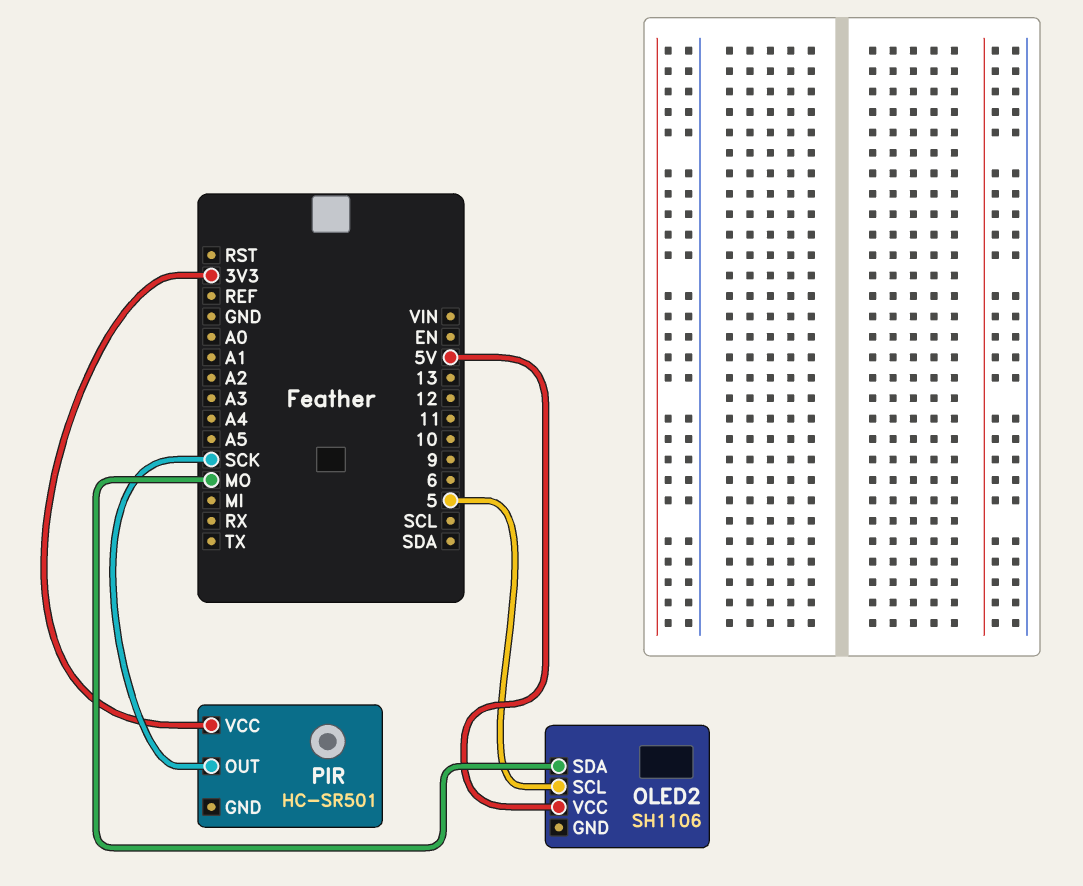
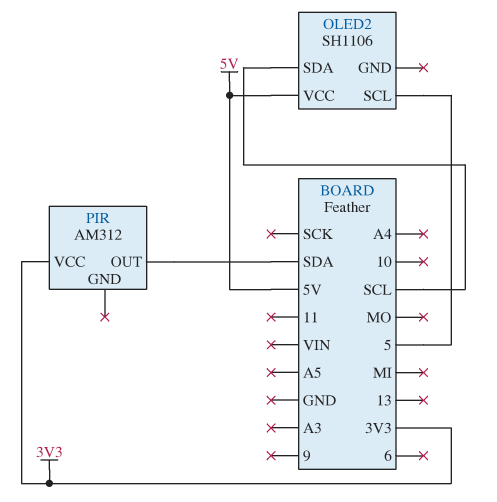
OLED2 pin SDA: MO -> SCL
PIR: HC-SR501 -> AM312
PIR pin OUT: SCK -> SDA

